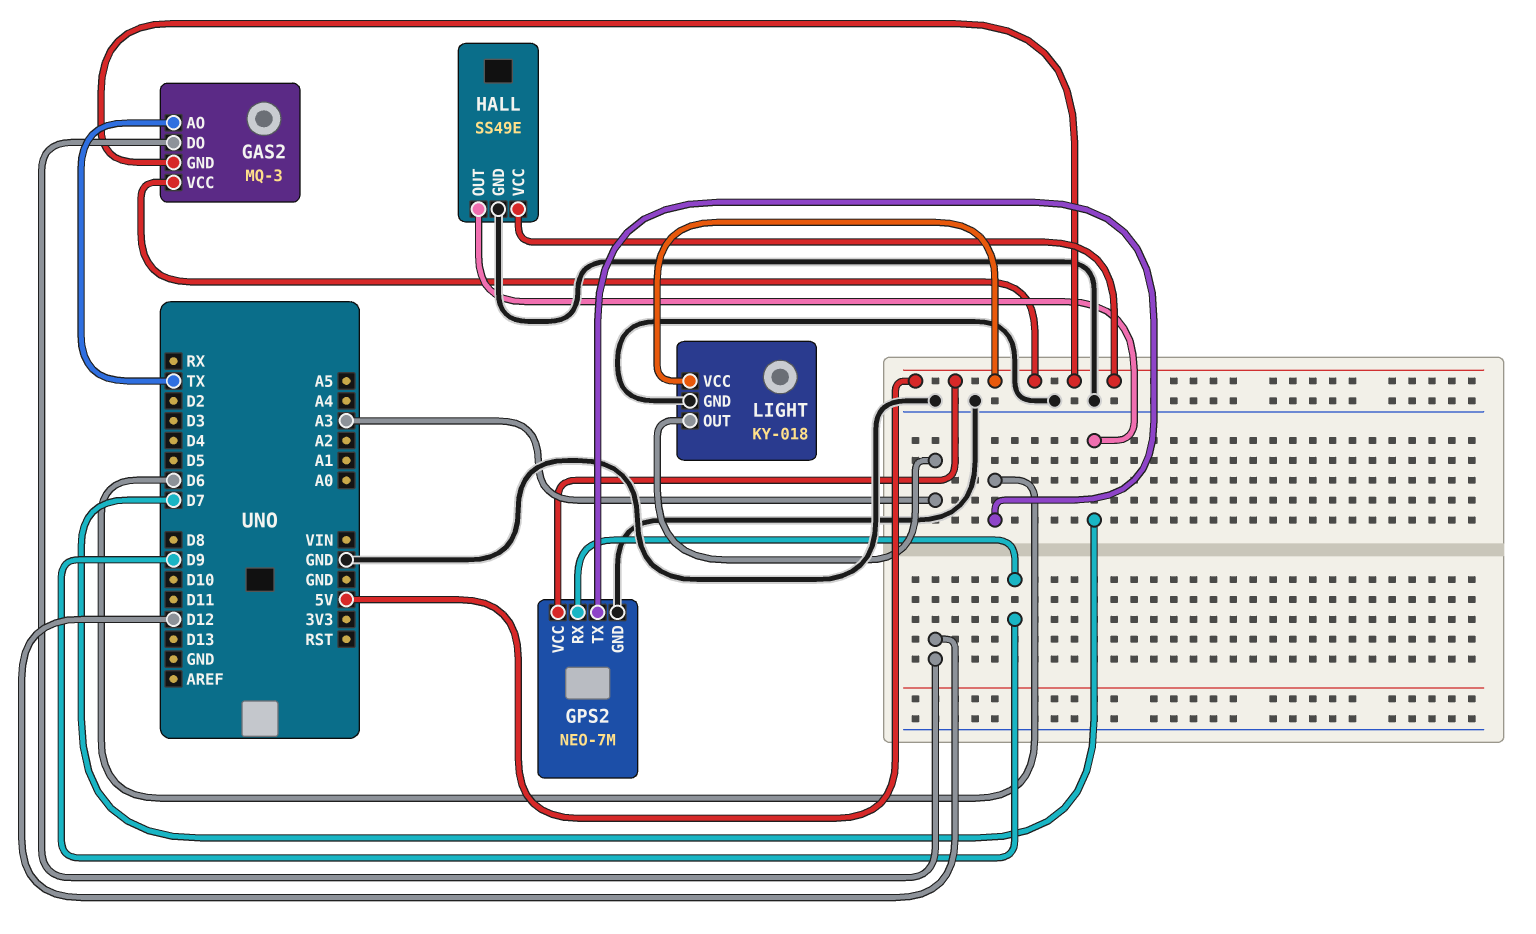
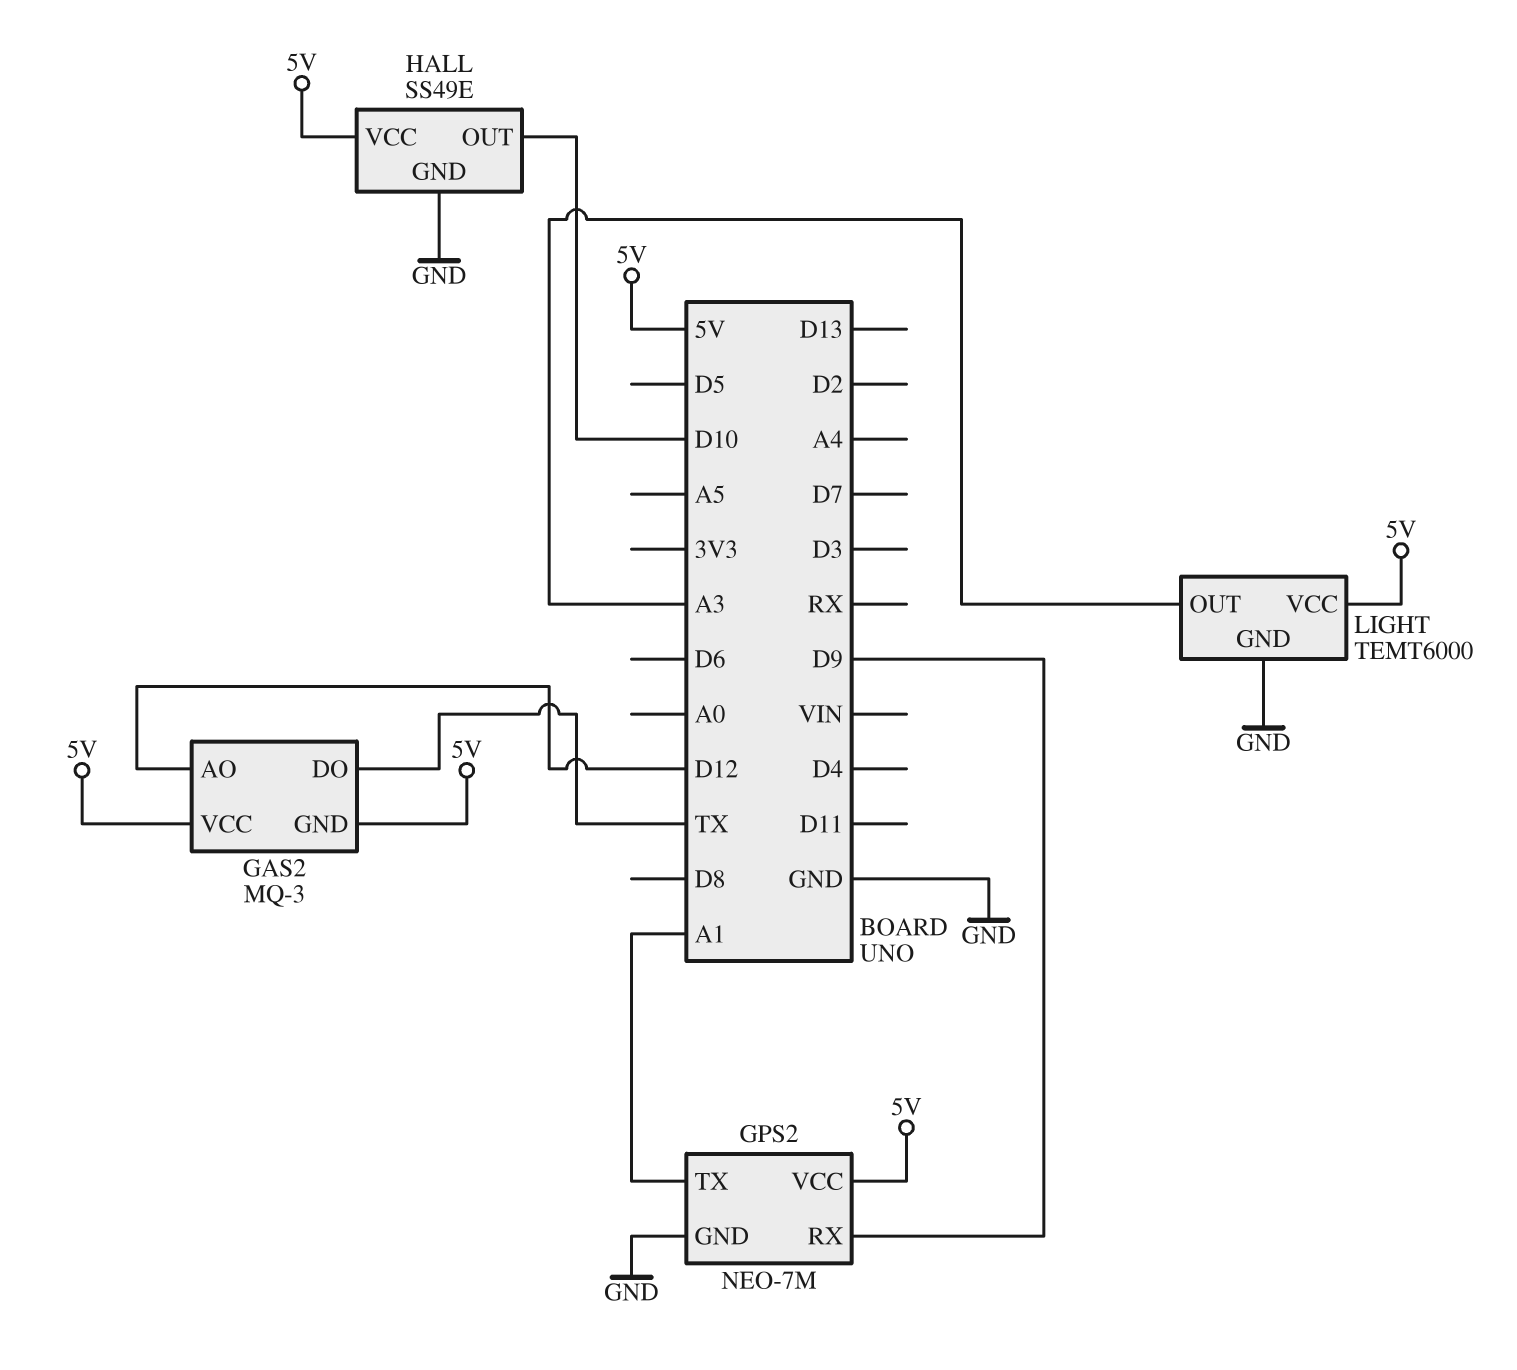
GAS2 pin AO: TX -> D12
GAS2 pin DO: D12 -> TX
GPS2 pin TX: D6 -> A1
HALL pin OUT: D7 -> D10
LIGHT: KY-018 -> TEMT6000

